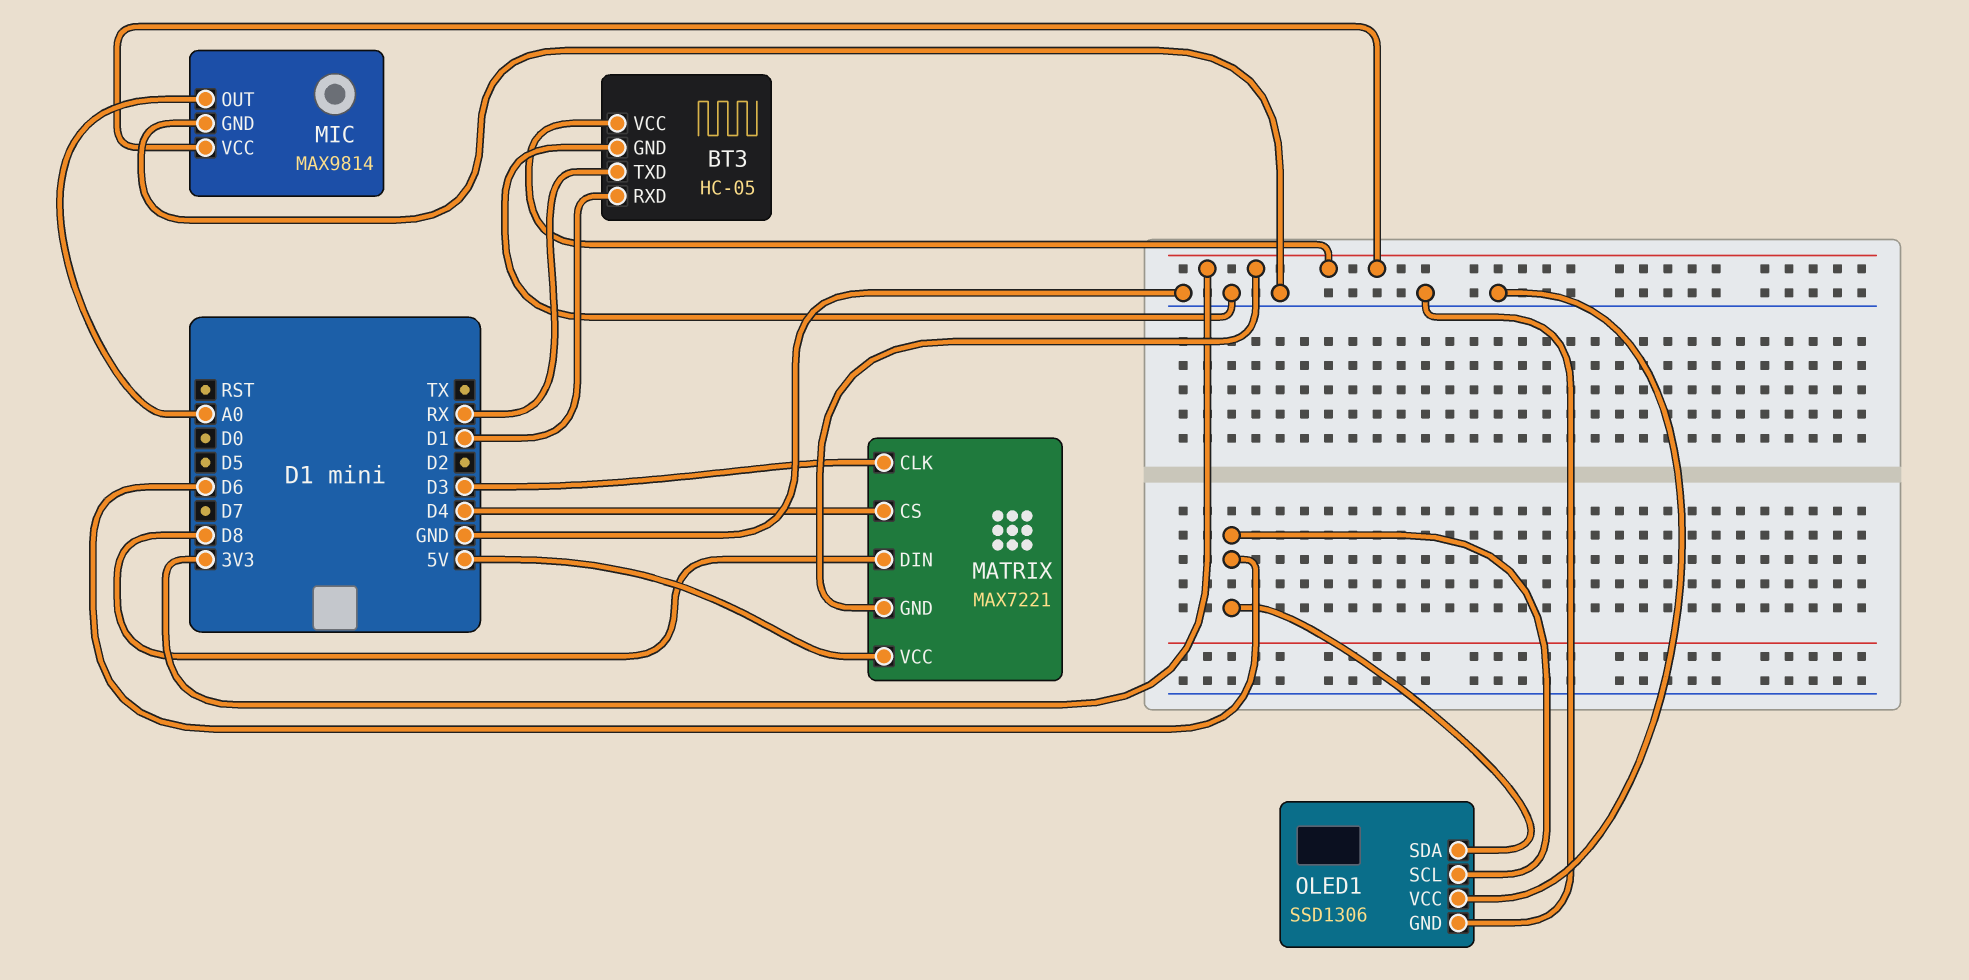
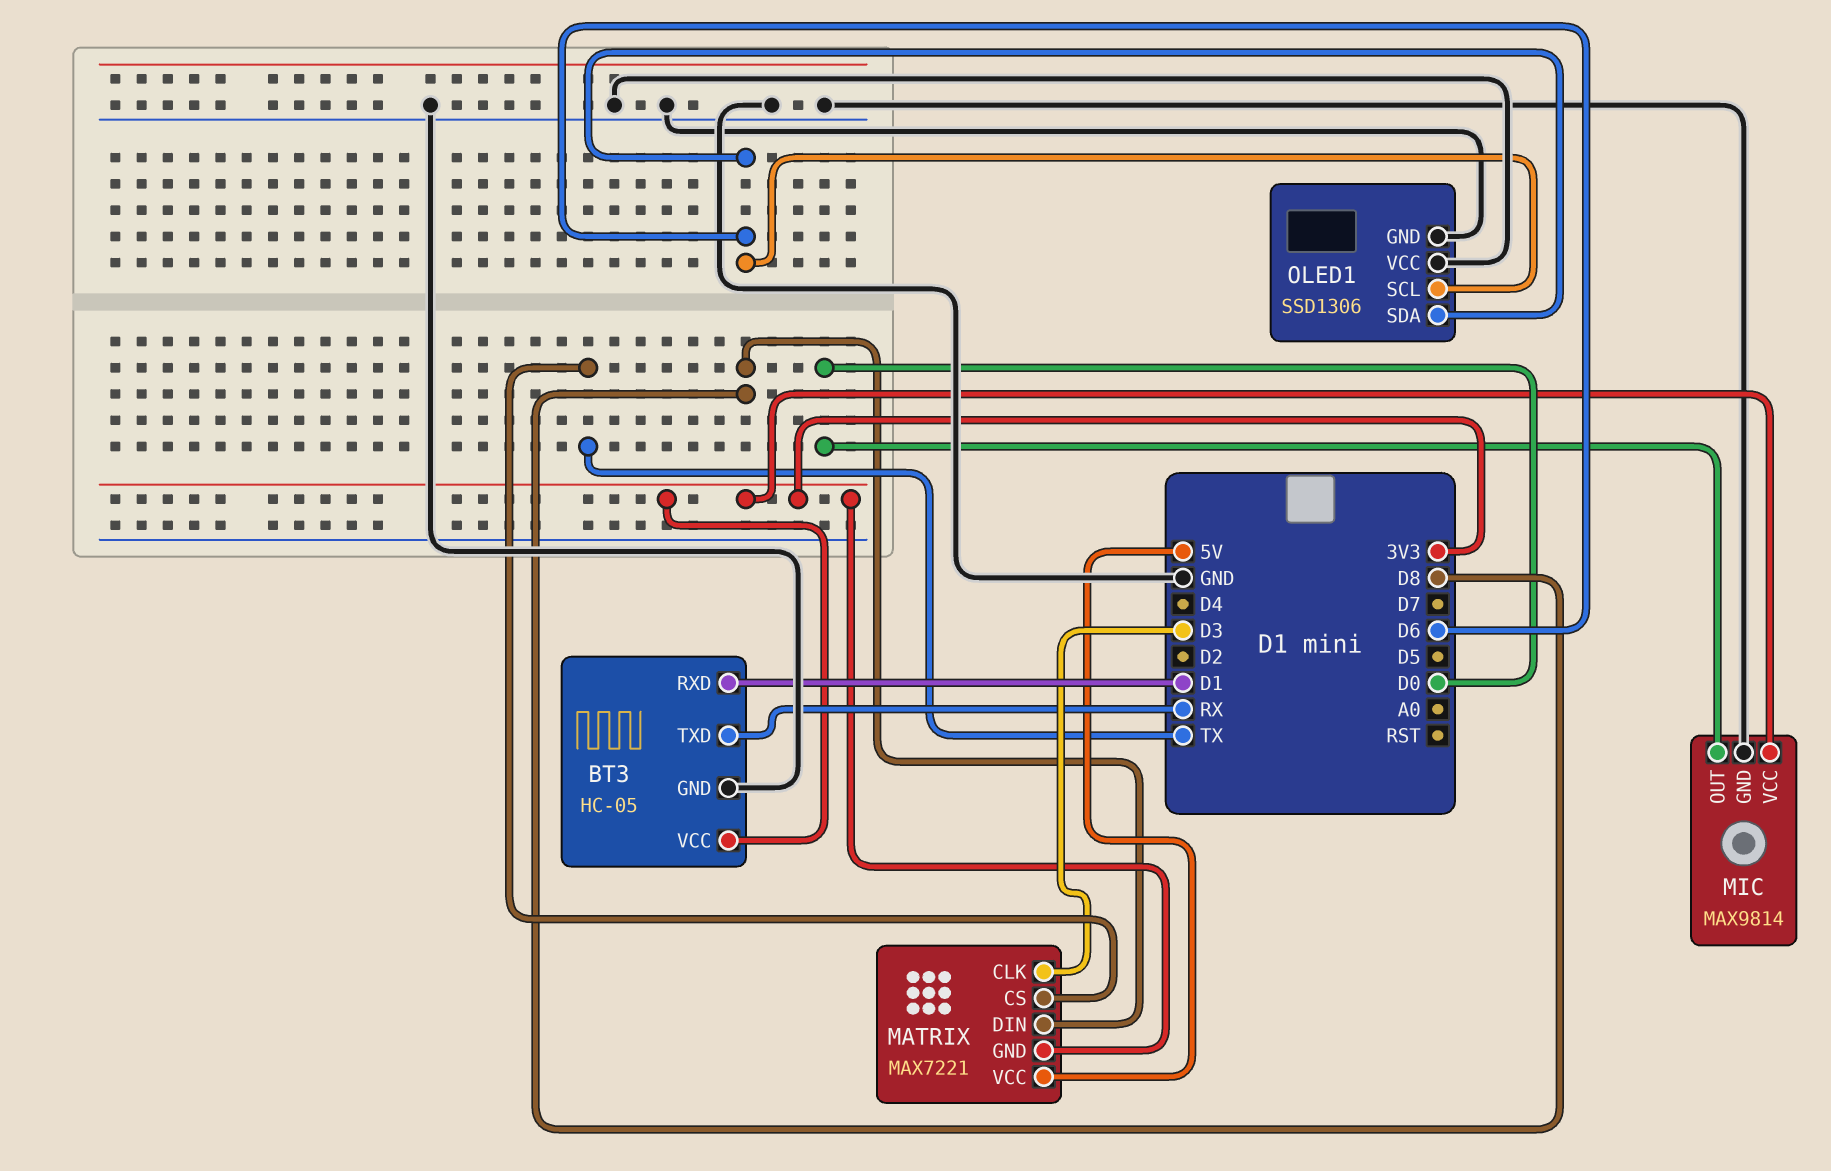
MATRIX pin CS: D4 -> TX
MIC pin OUT: A0 -> D0

